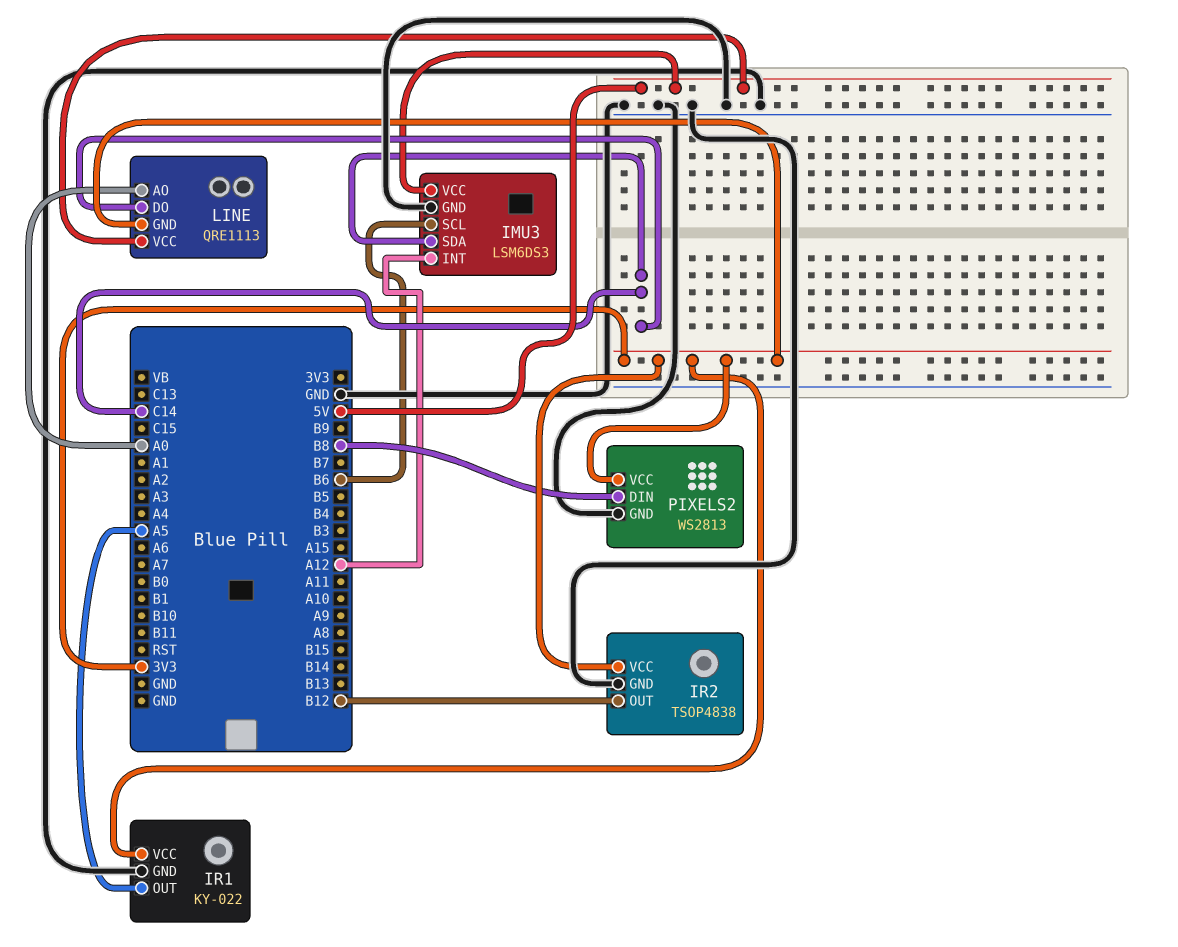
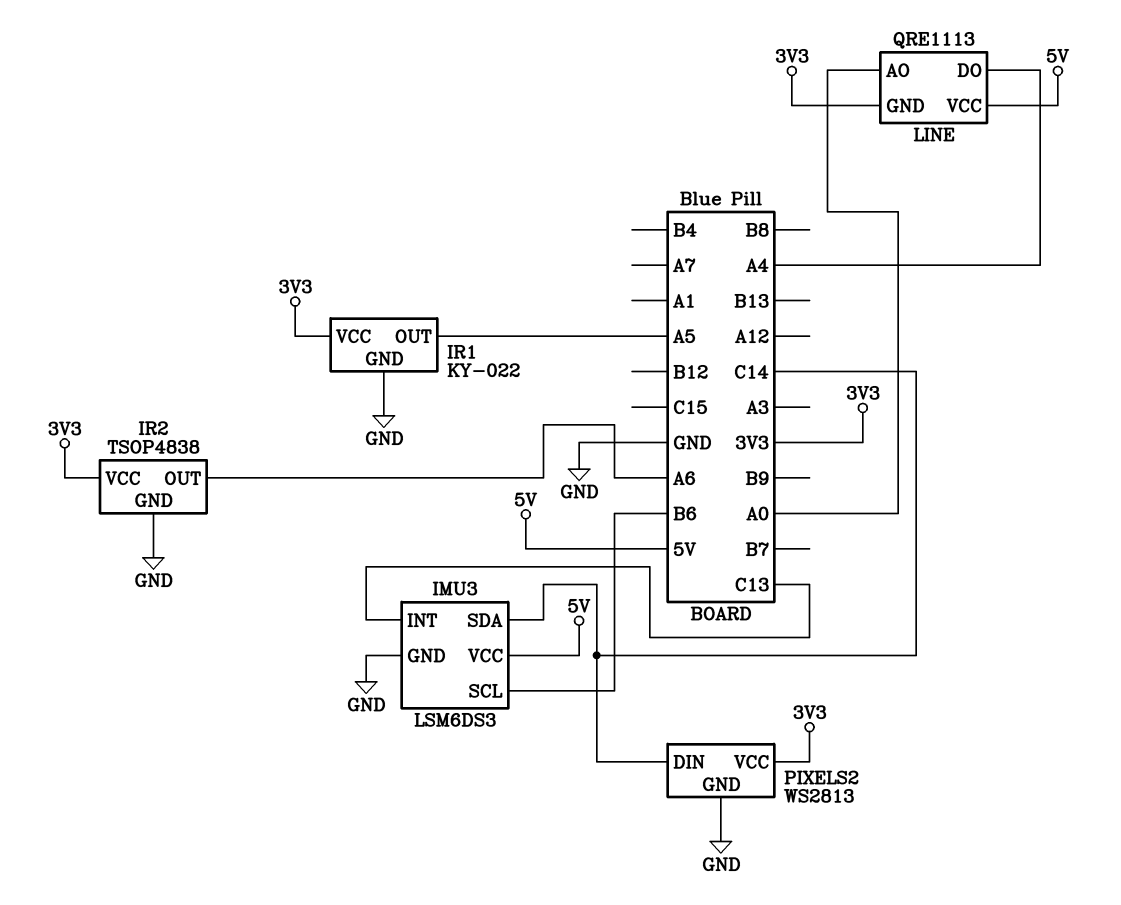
IMU3 pin INT: A12 -> C13
IR2 pin OUT: B12 -> A6
LINE pin DO: C14 -> A4
PIXELS2 pin DIN: B8 -> C14

